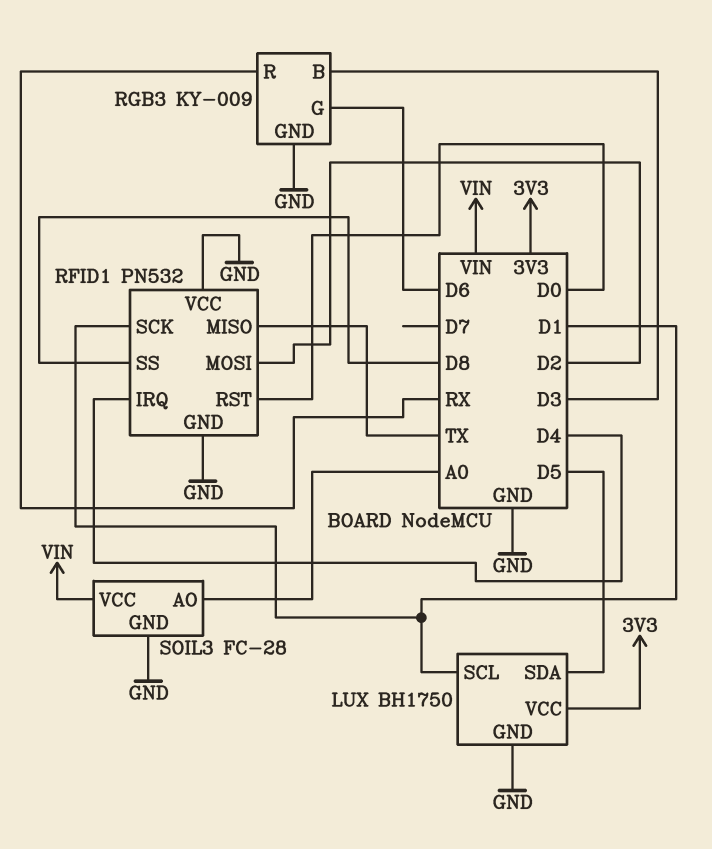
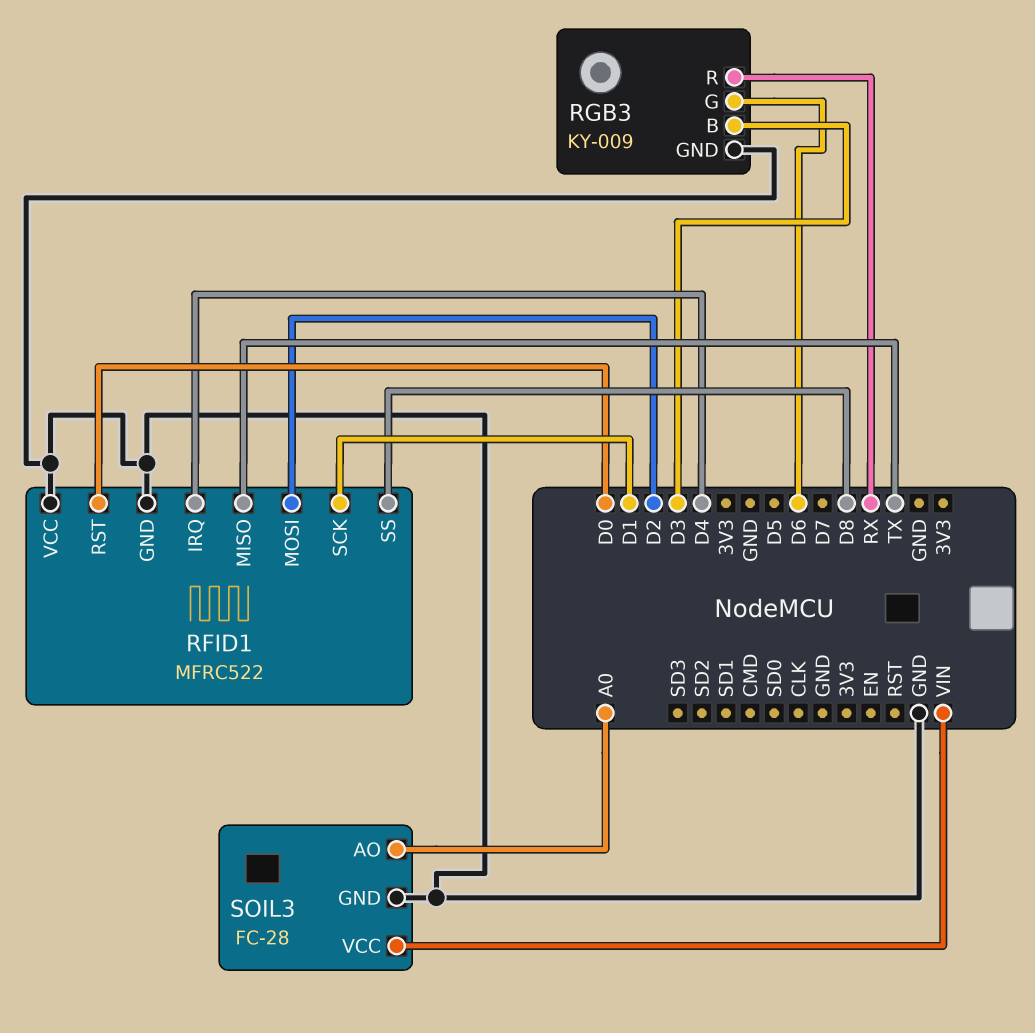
LUX: BH1750 -> none
LUX pin GND: GND -> none
LUX pin SCL: D1 -> none
LUX pin SDA: D5 -> none
LUX pin VCC: 3V3 -> none
RFID1: PN532 -> MFRC522

